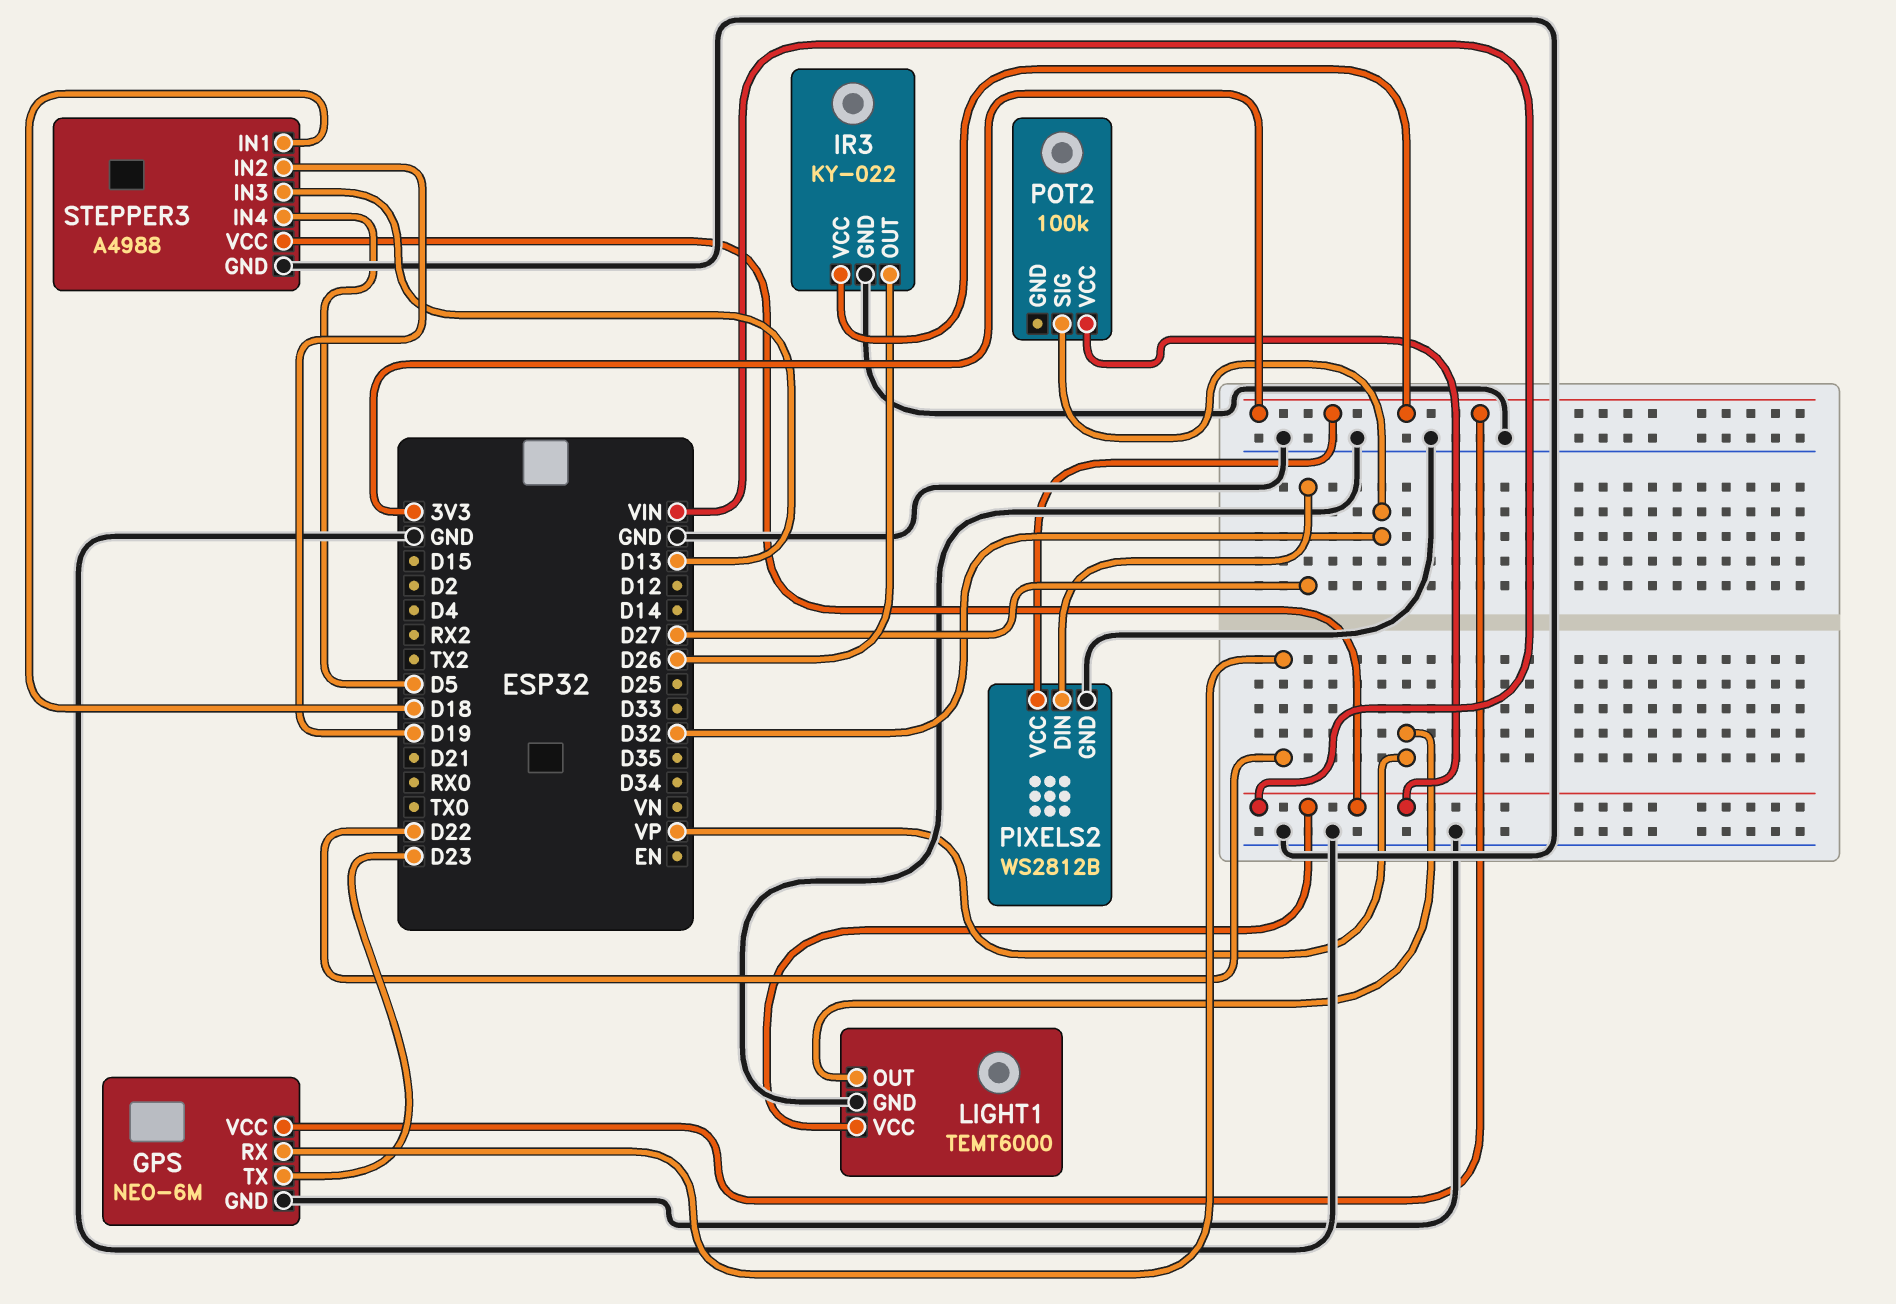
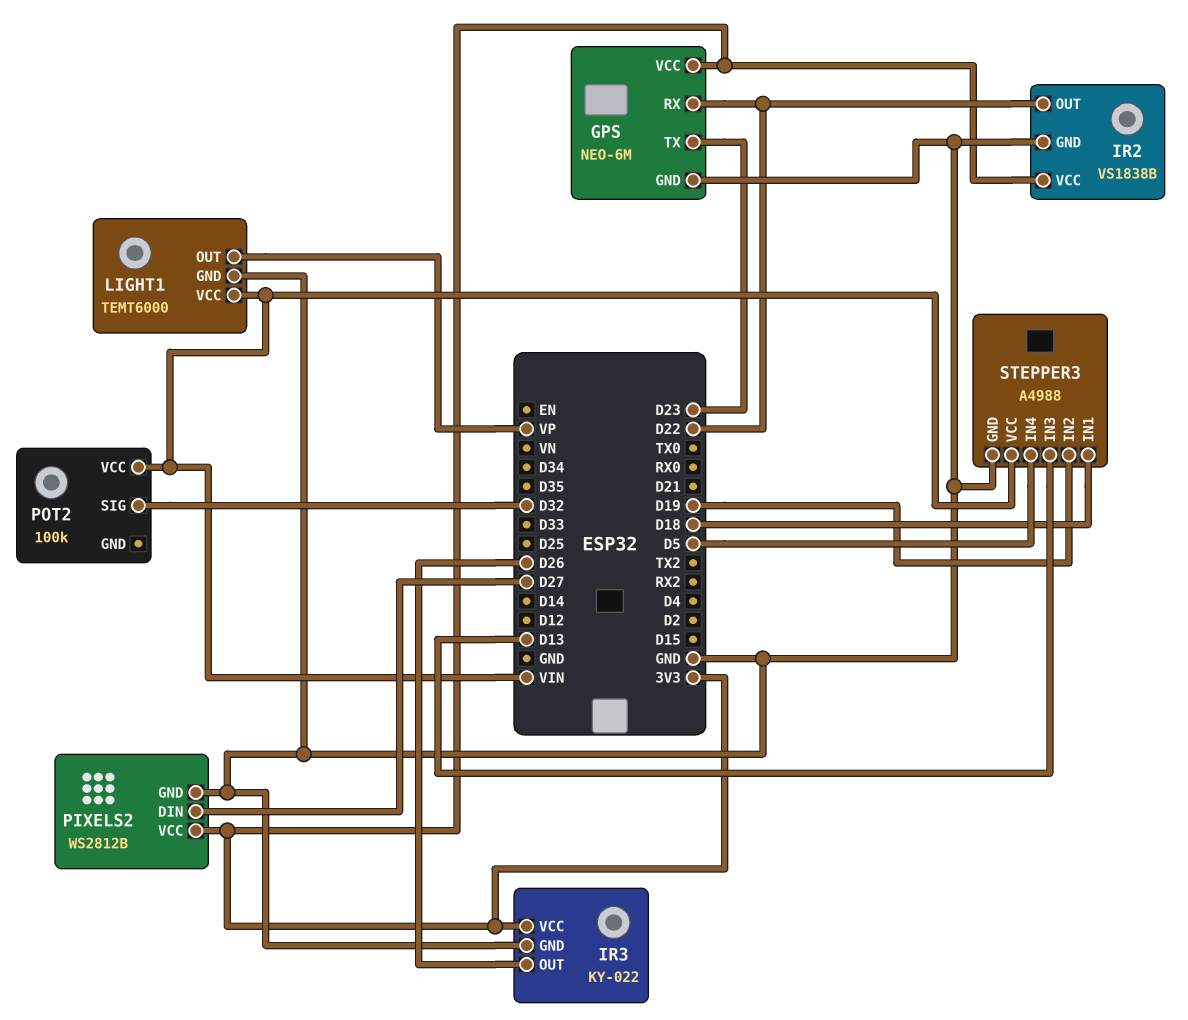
IR2: none -> VS1838B
IR2 pin GND: none -> GND
IR2 pin OUT: none -> D22
IR2 pin VCC: none -> 3V3

